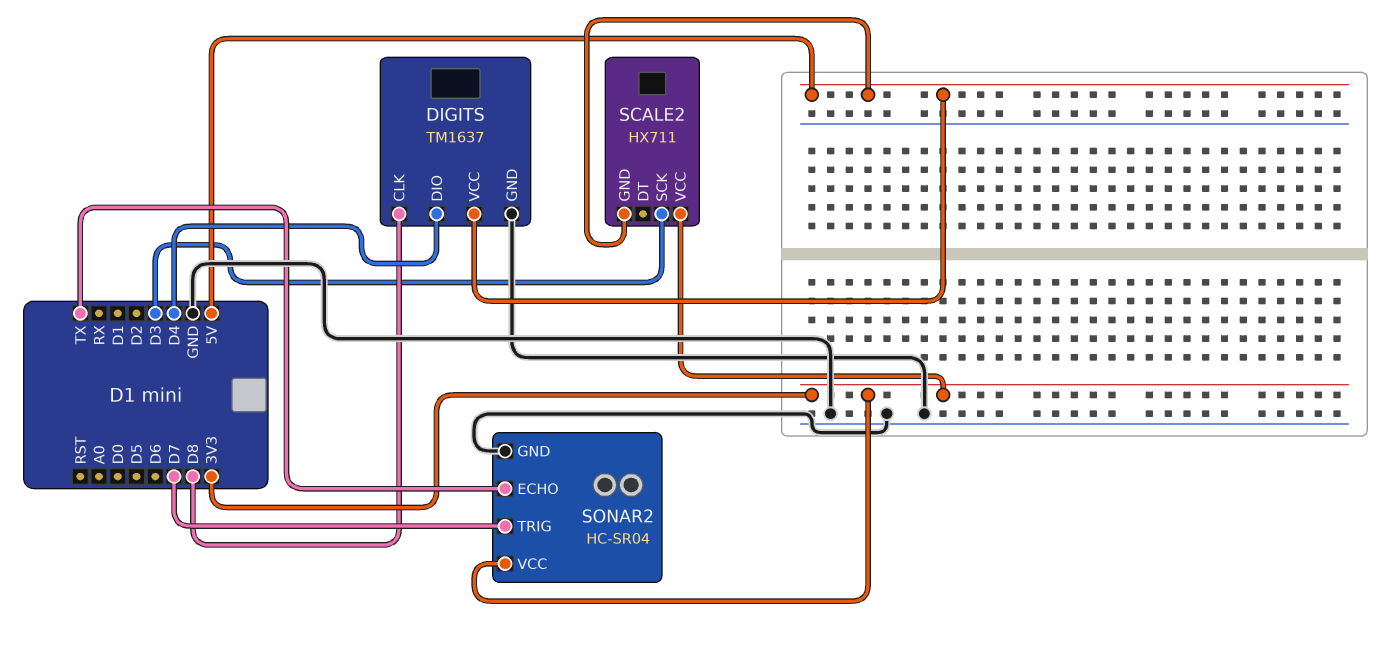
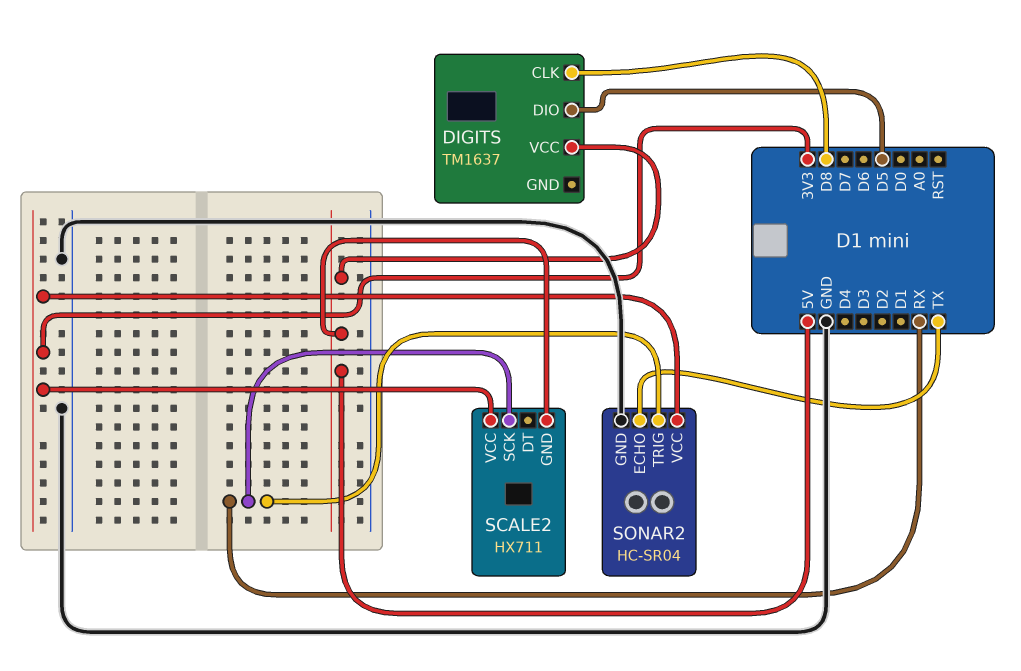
DIGITS pin DIO: D4 -> D5
DIGITS pin GND: GND -> none
SCALE2 pin SCK: D3 -> RX
SONAR2 pin TRIG: D7 -> RX

